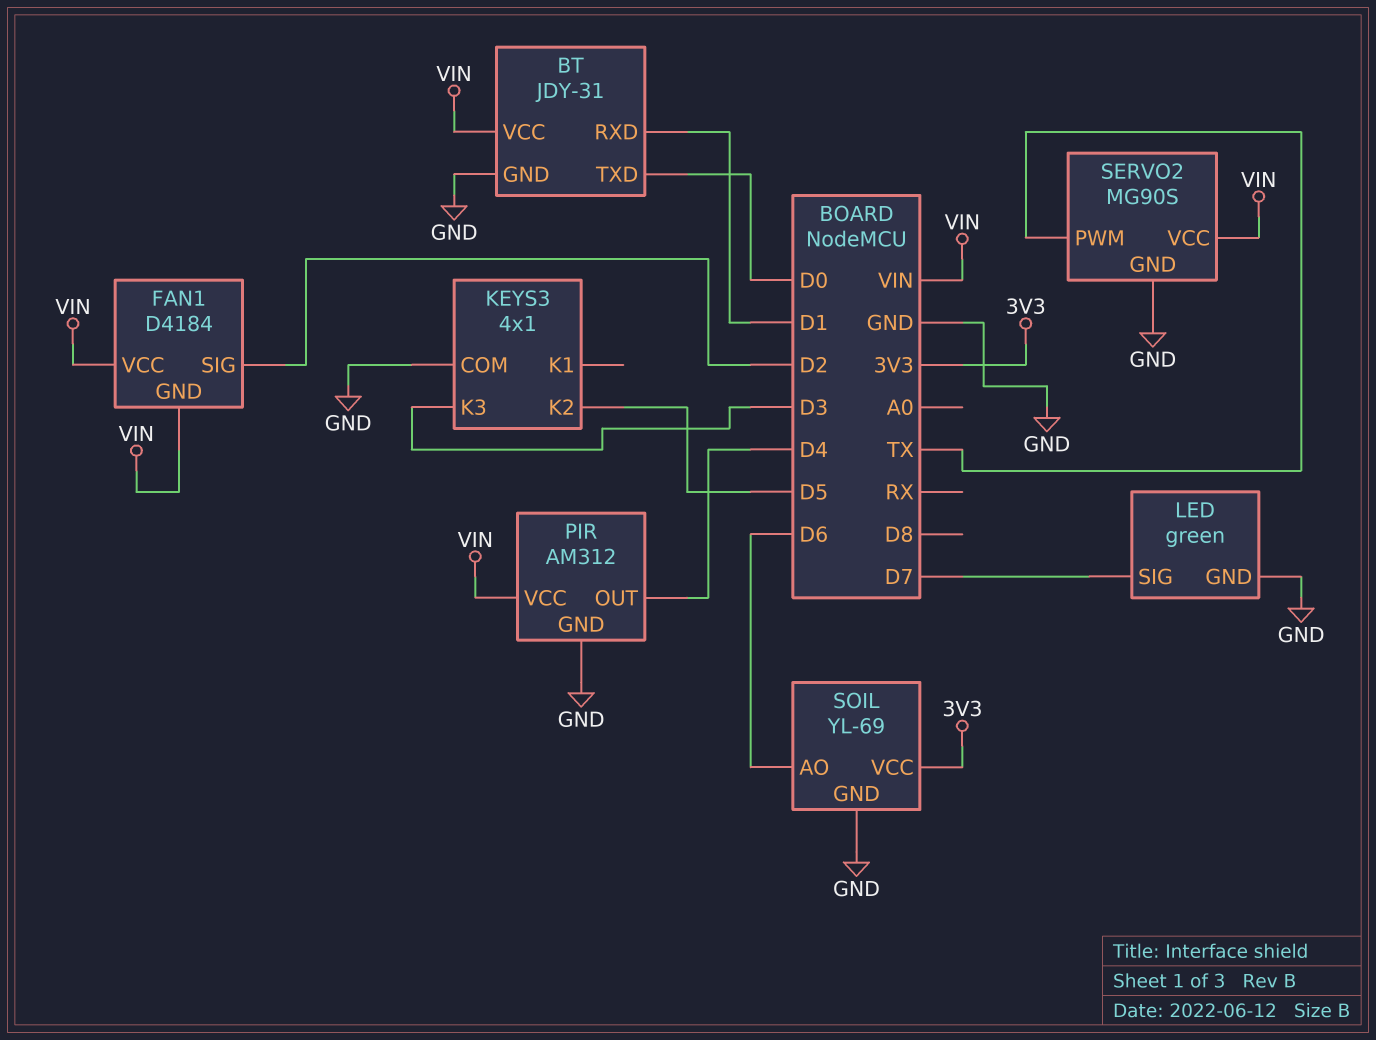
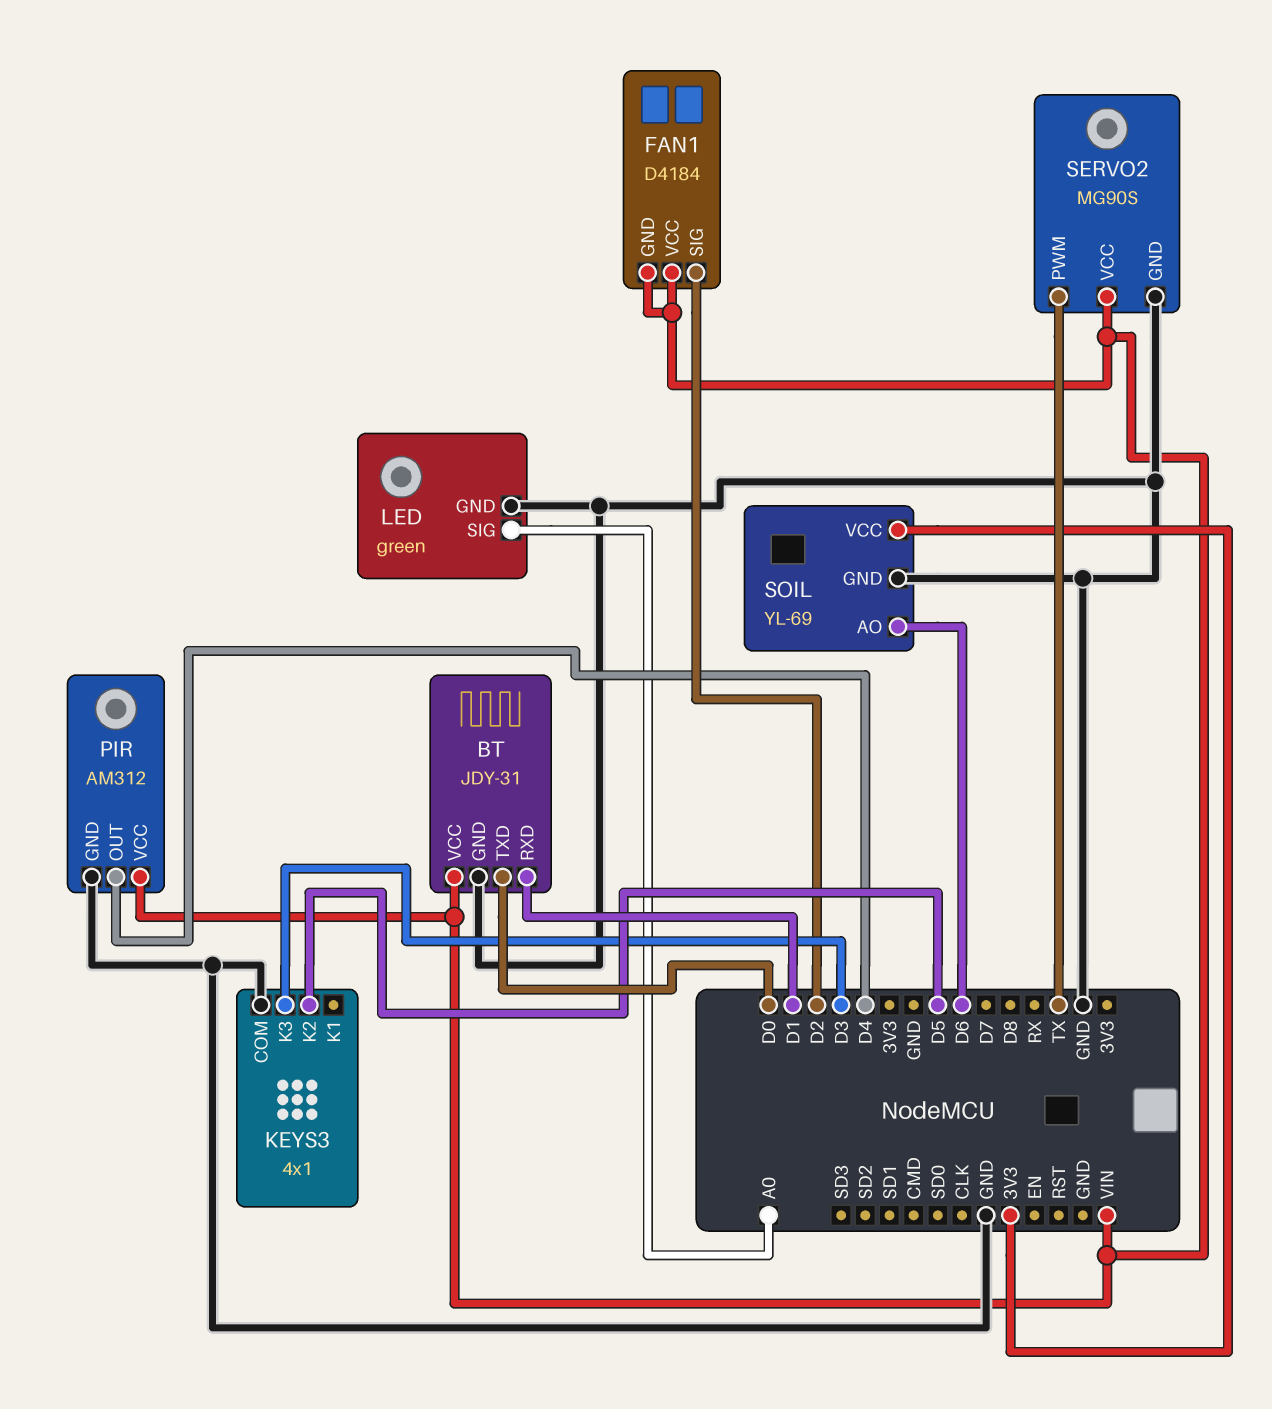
LED pin SIG: D7 -> A0

